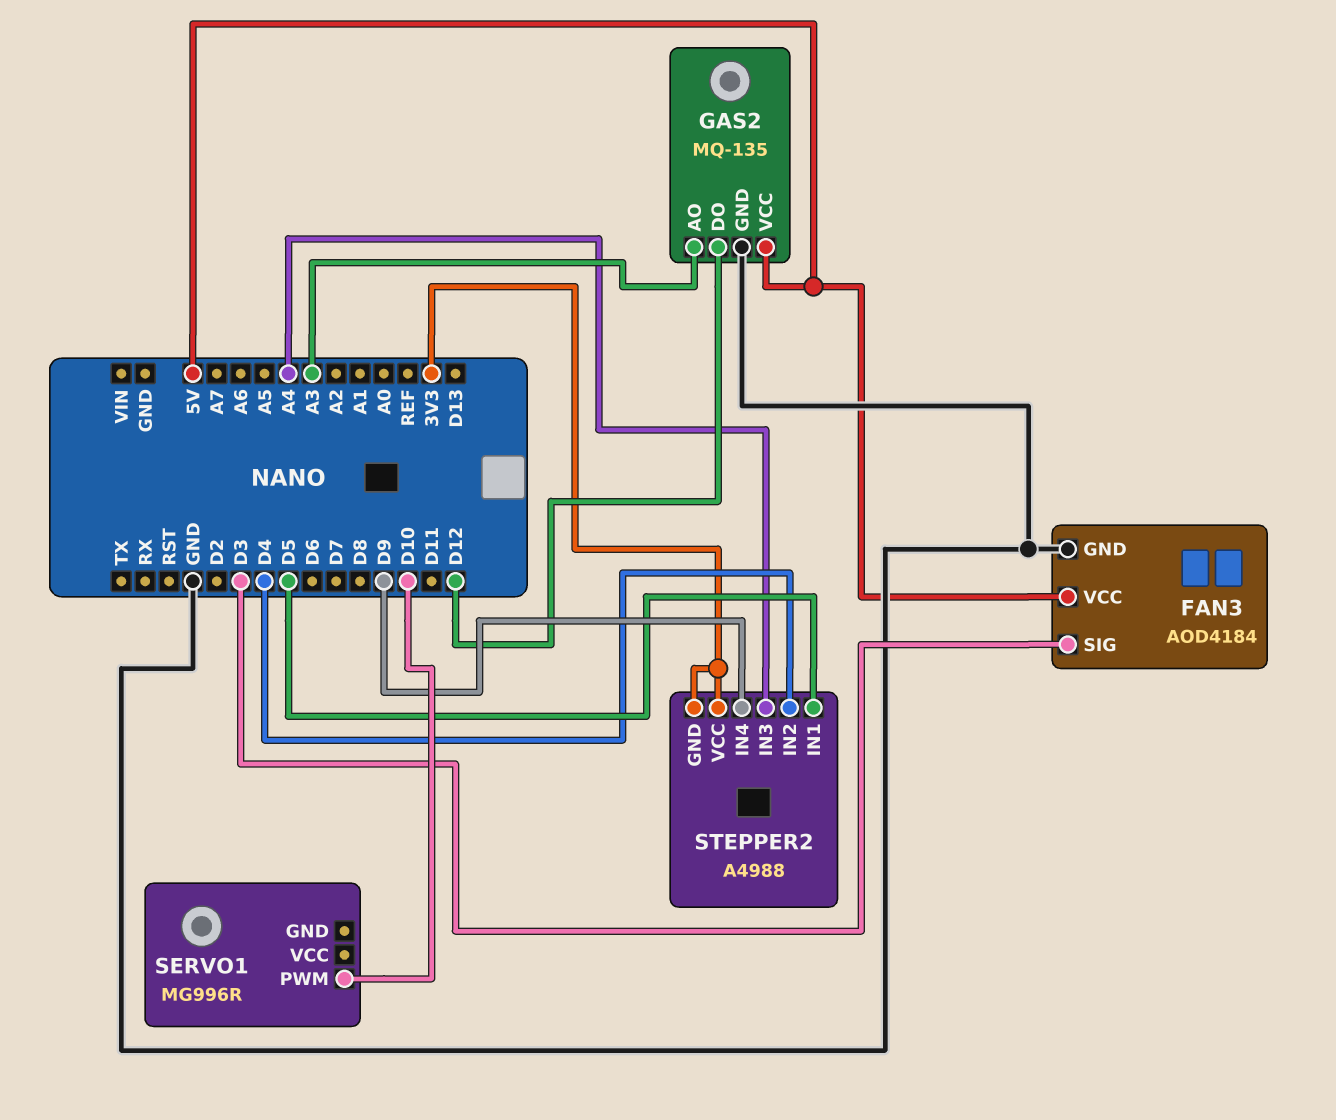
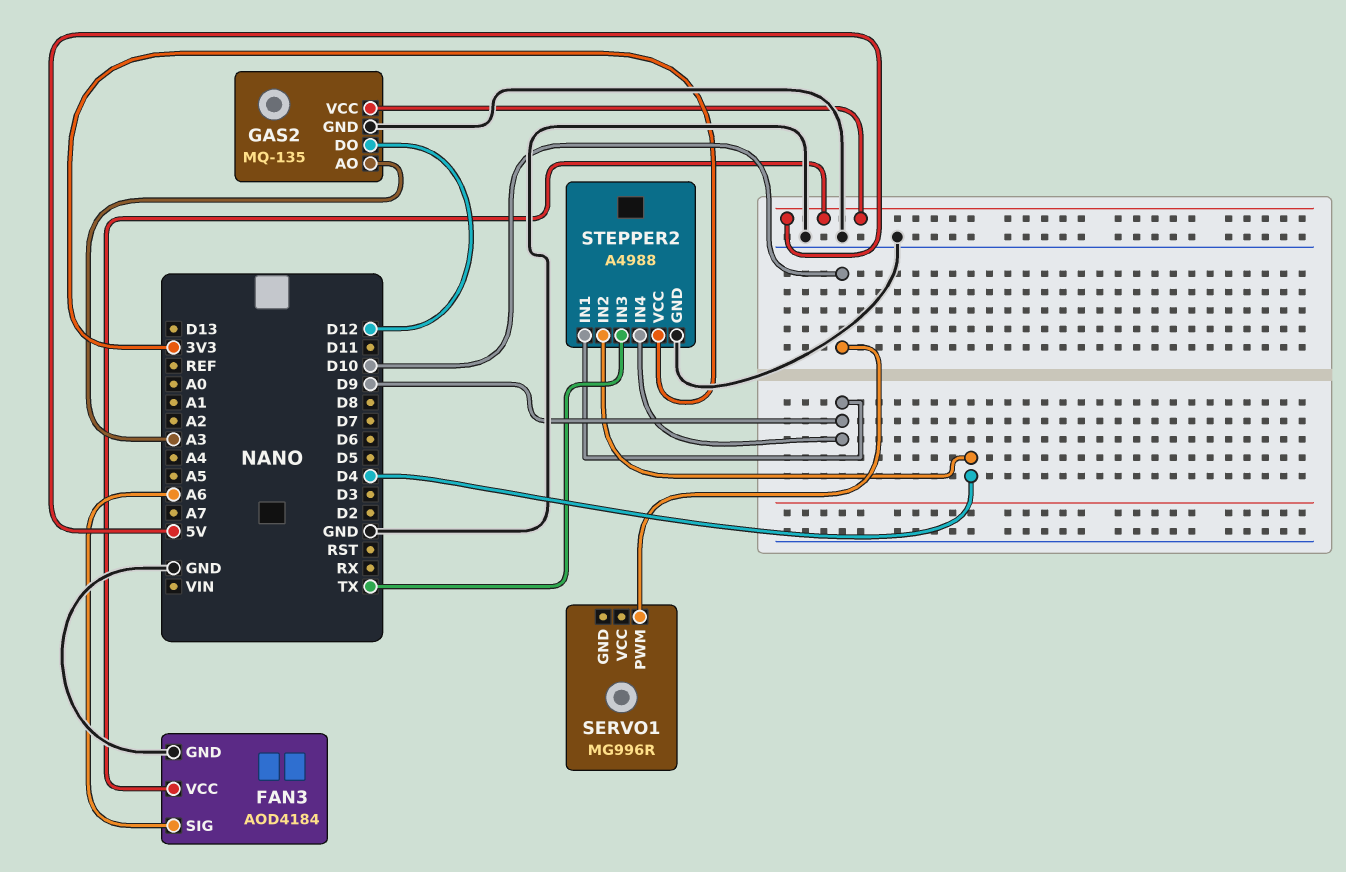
FAN3 pin SIG: D3 -> A6
STEPPER2 pin GND: 3V3 -> GND
STEPPER2 pin IN1: D5 -> D9
STEPPER2 pin IN3: A4 -> TX

